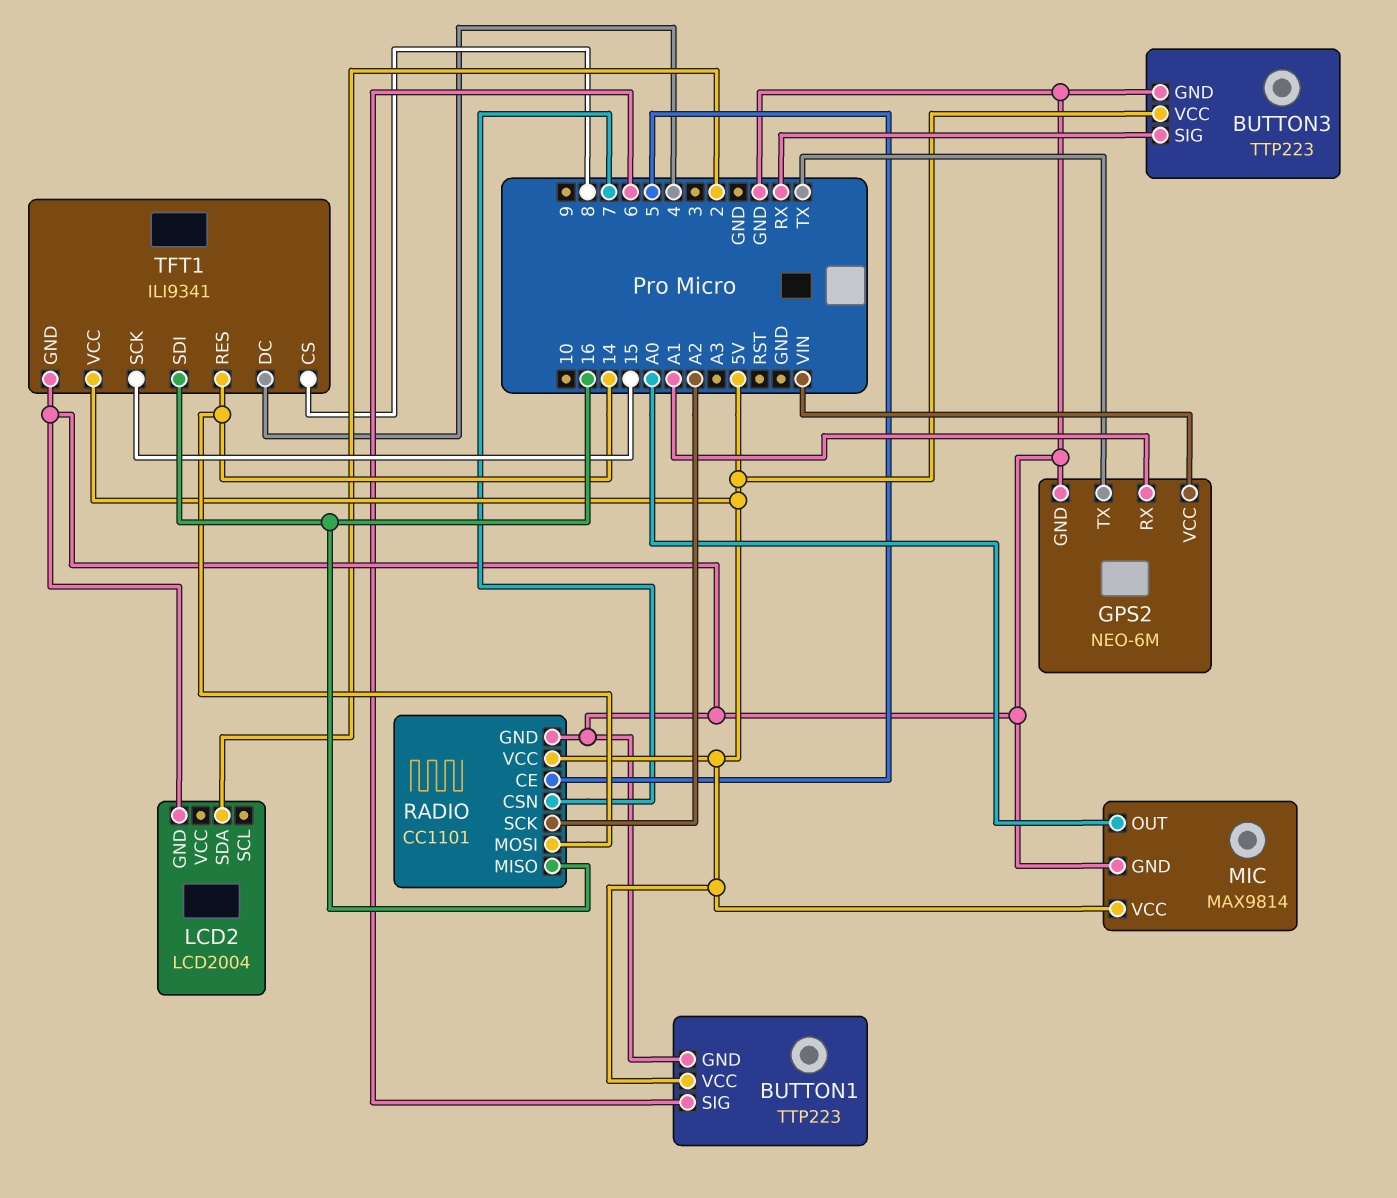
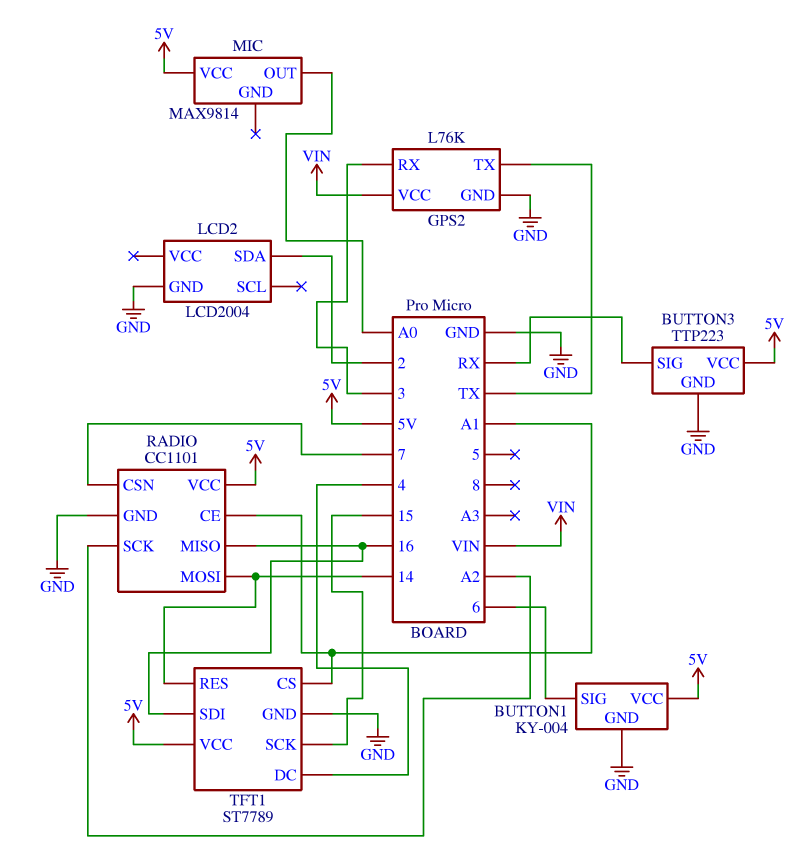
BUTTON1: TTP223 -> KY-004
GPS2: NEO-6M -> L76K
GPS2 pin RX: A1 -> 3
MIC pin GND: GND -> none
RADIO pin CE: 5 -> A1
TFT1: ILI9341 -> ST7789
TFT1 pin CS: 8 -> A1

